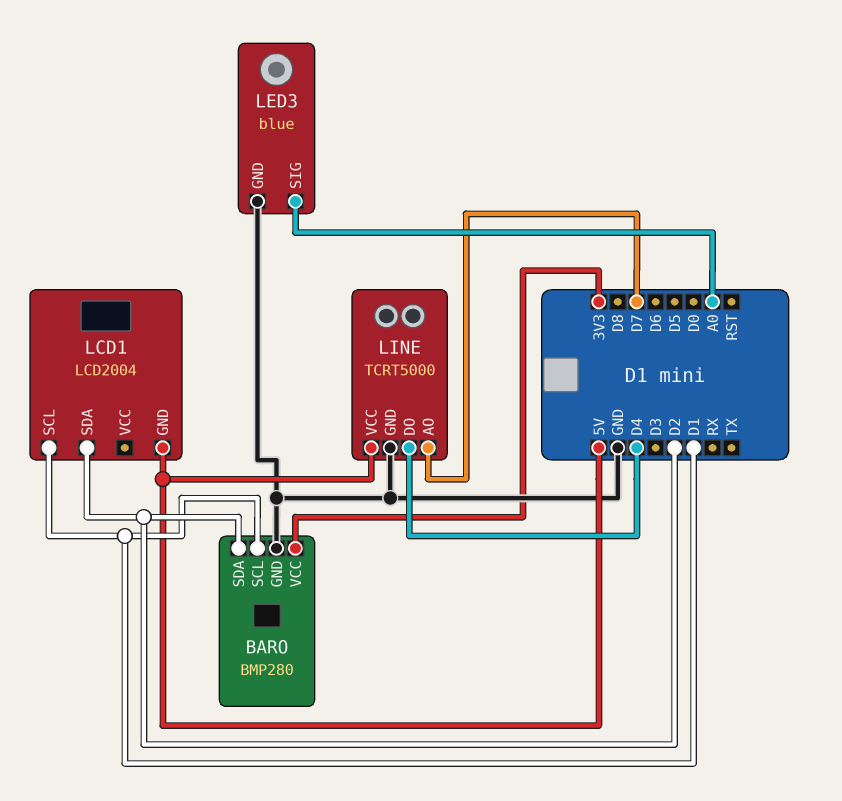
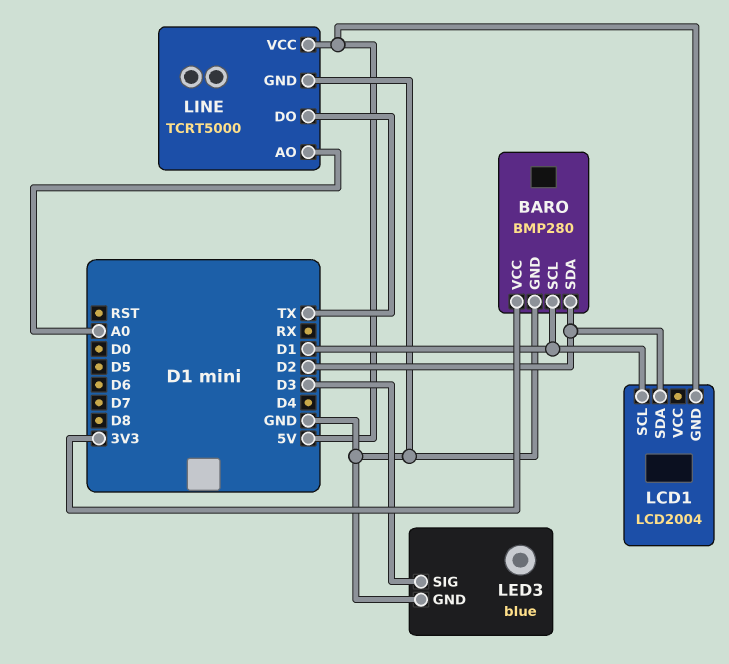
LED3 pin SIG: A0 -> D3
LINE pin AO: D7 -> A0
LINE pin DO: D4 -> TX

